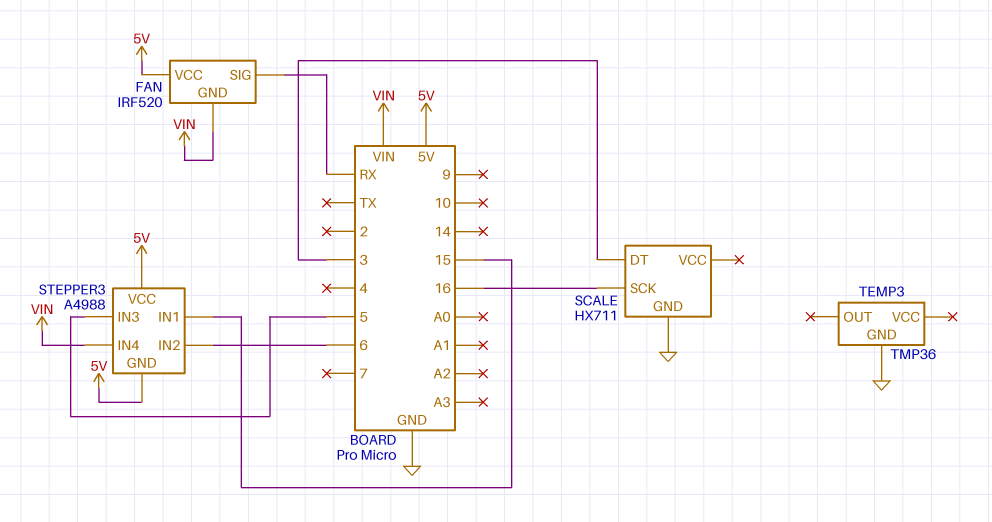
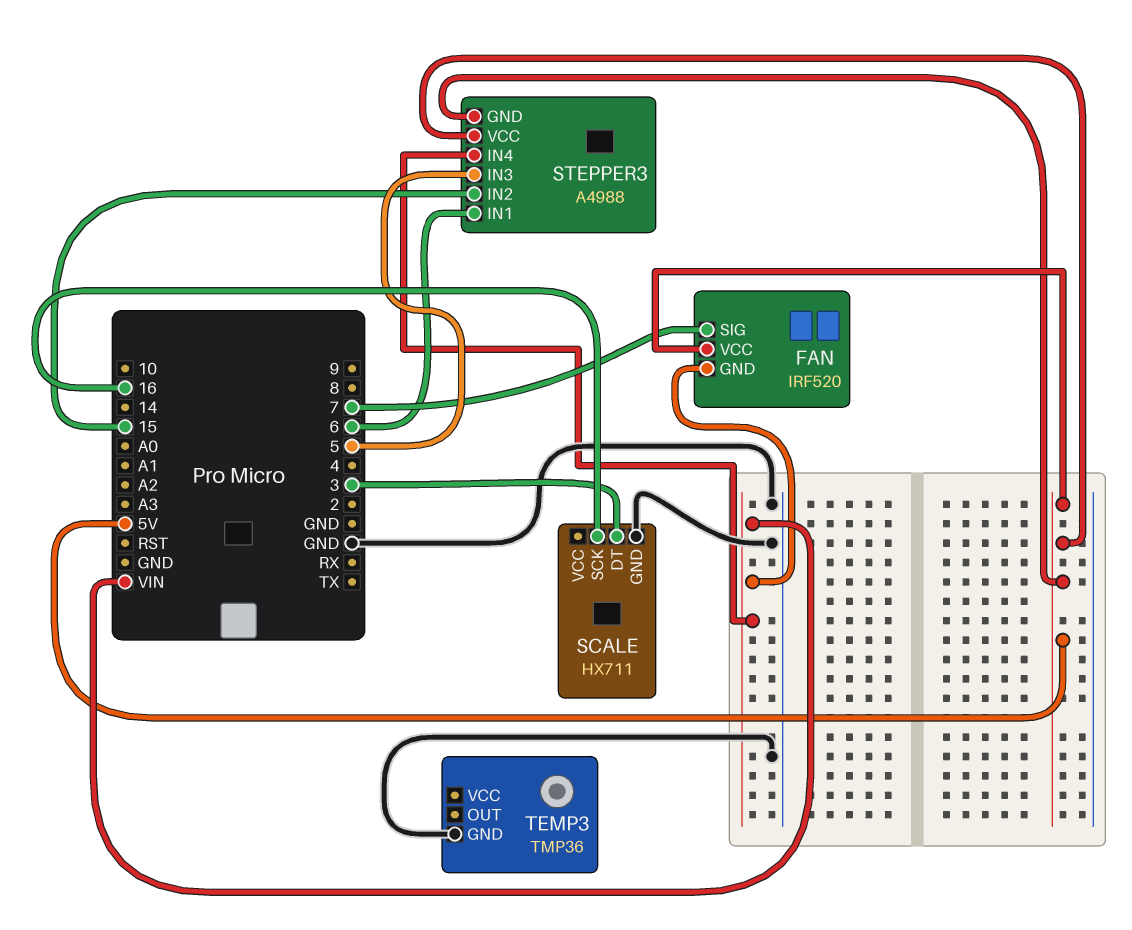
FAN pin SIG: RX -> 7
STEPPER3 pin IN1: 15 -> 6
STEPPER3 pin IN2: 6 -> 15

